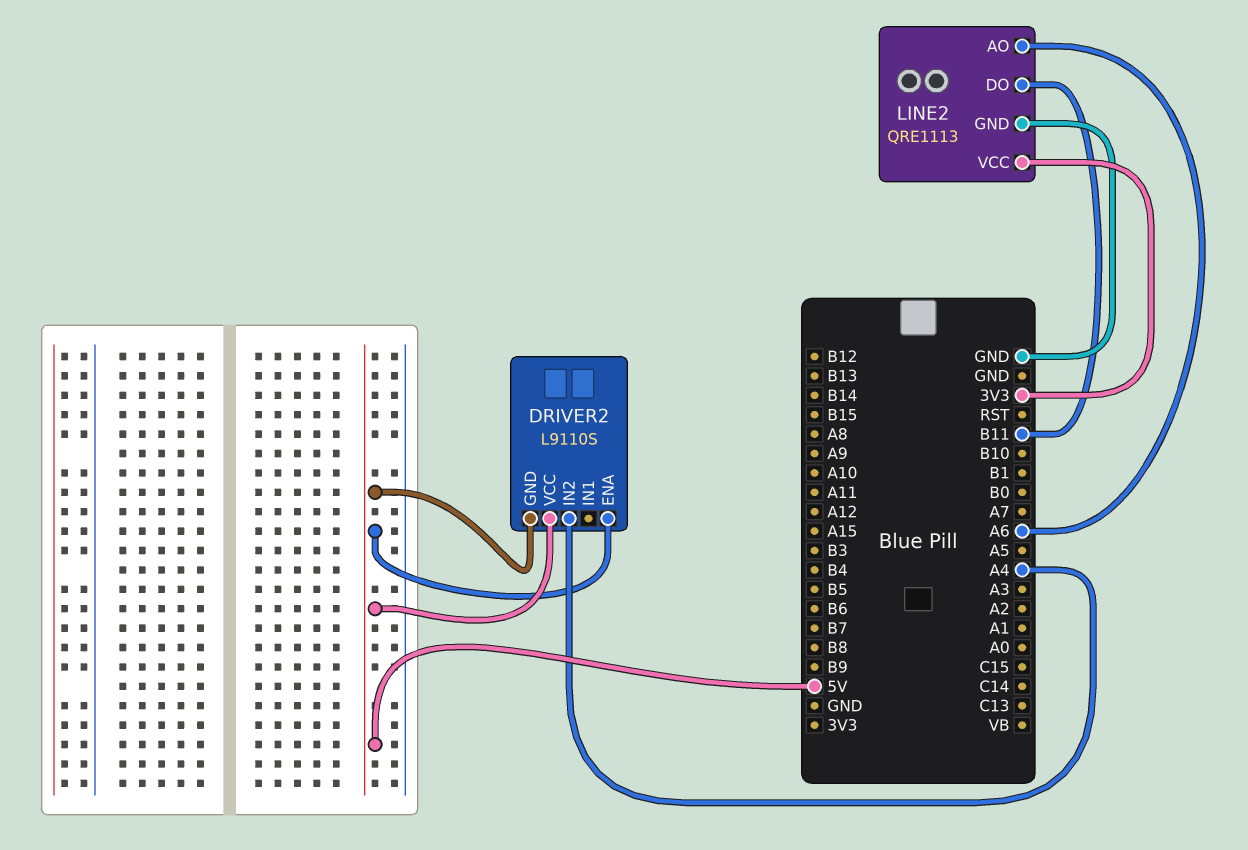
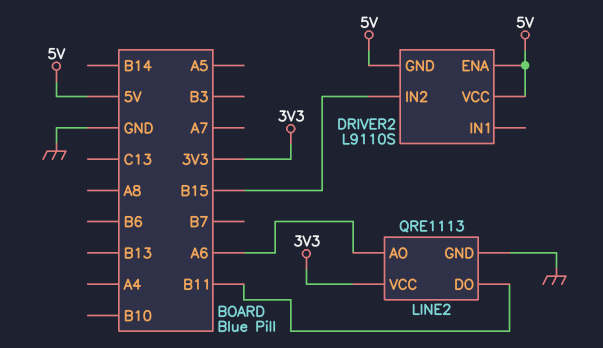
DRIVER2 pin IN2: A4 -> B15

